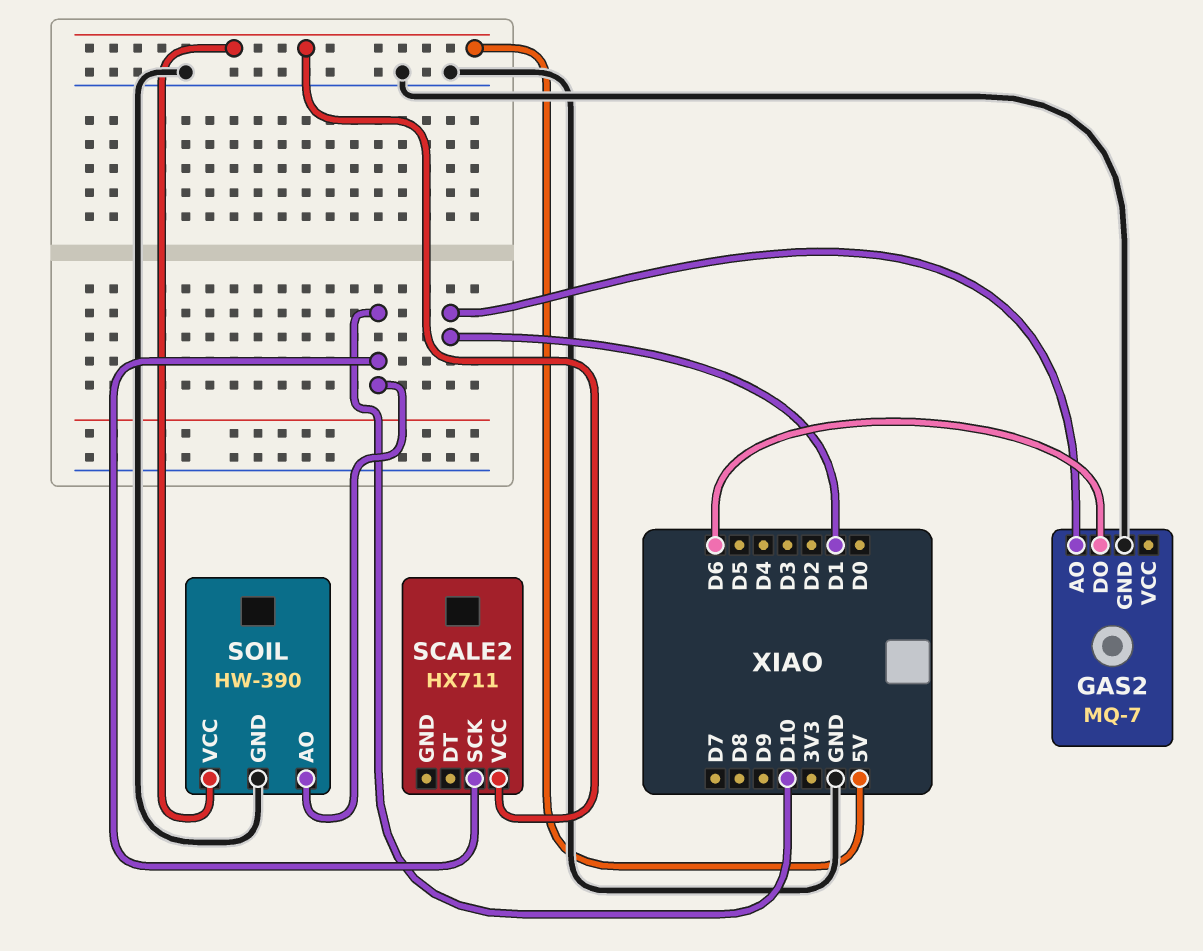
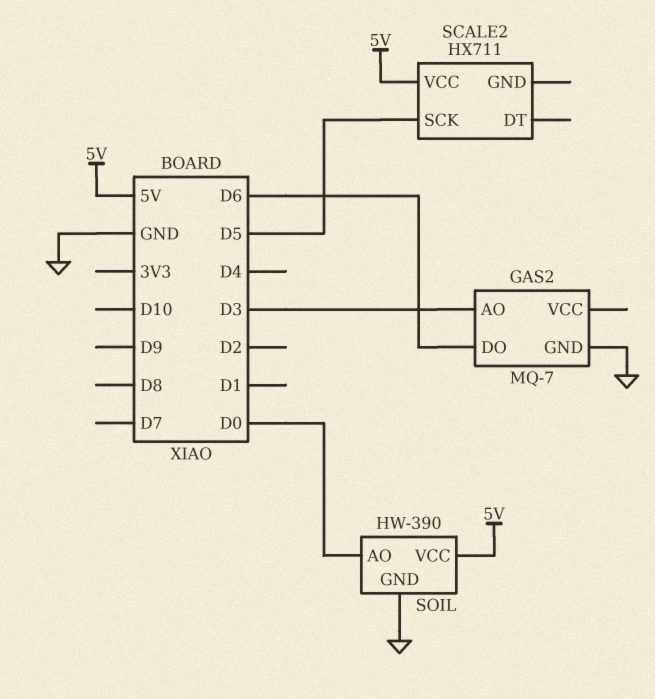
GAS2 pin AO: D1 -> D3
SCALE2 pin SCK: D10 -> D5
SOIL pin AO: D10 -> D0

